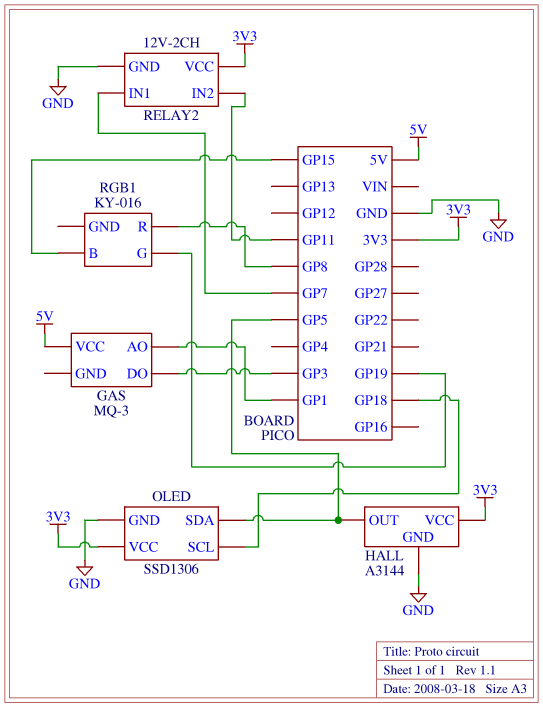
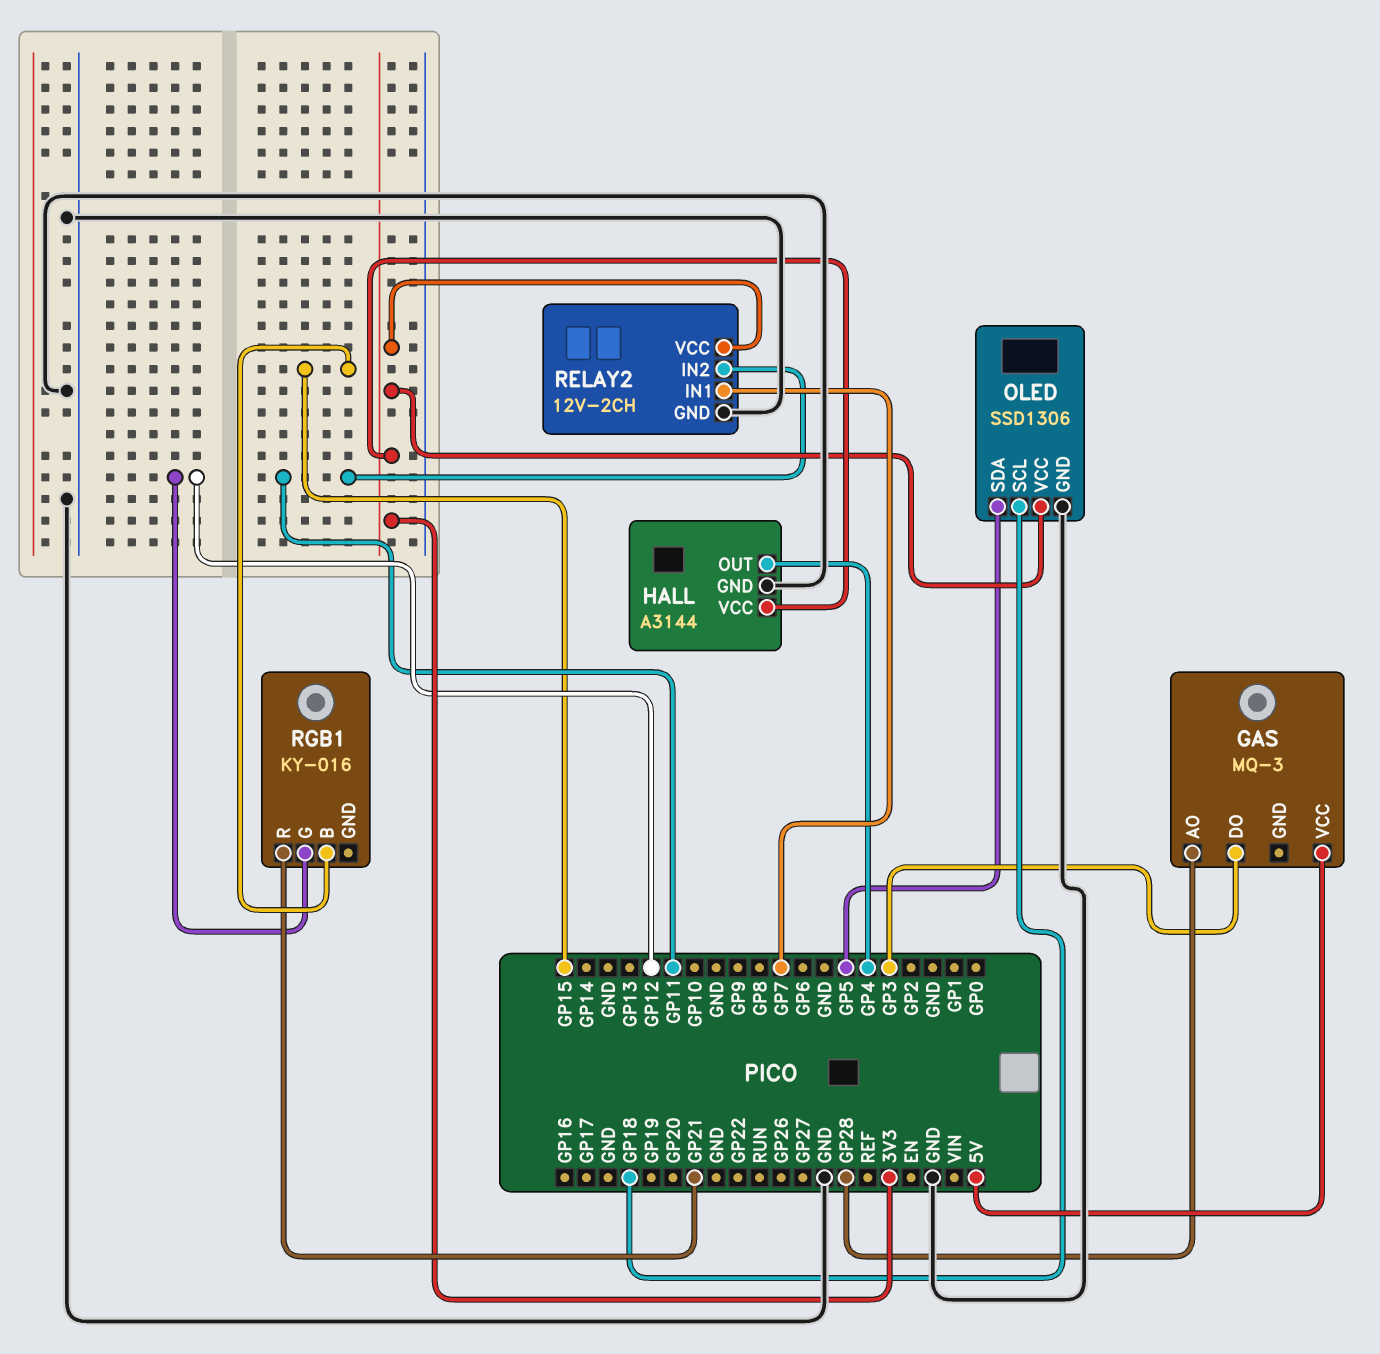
GAS pin AO: GP1 -> GP28
HALL pin OUT: GP5 -> GP4
RGB1 pin G: GP19 -> GP12
RGB1 pin R: GP8 -> GP21

